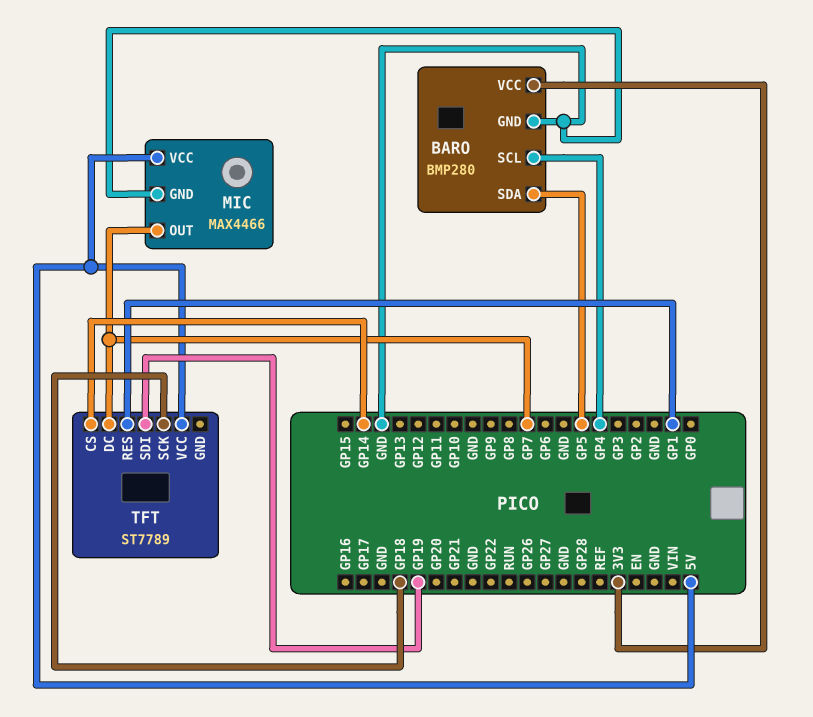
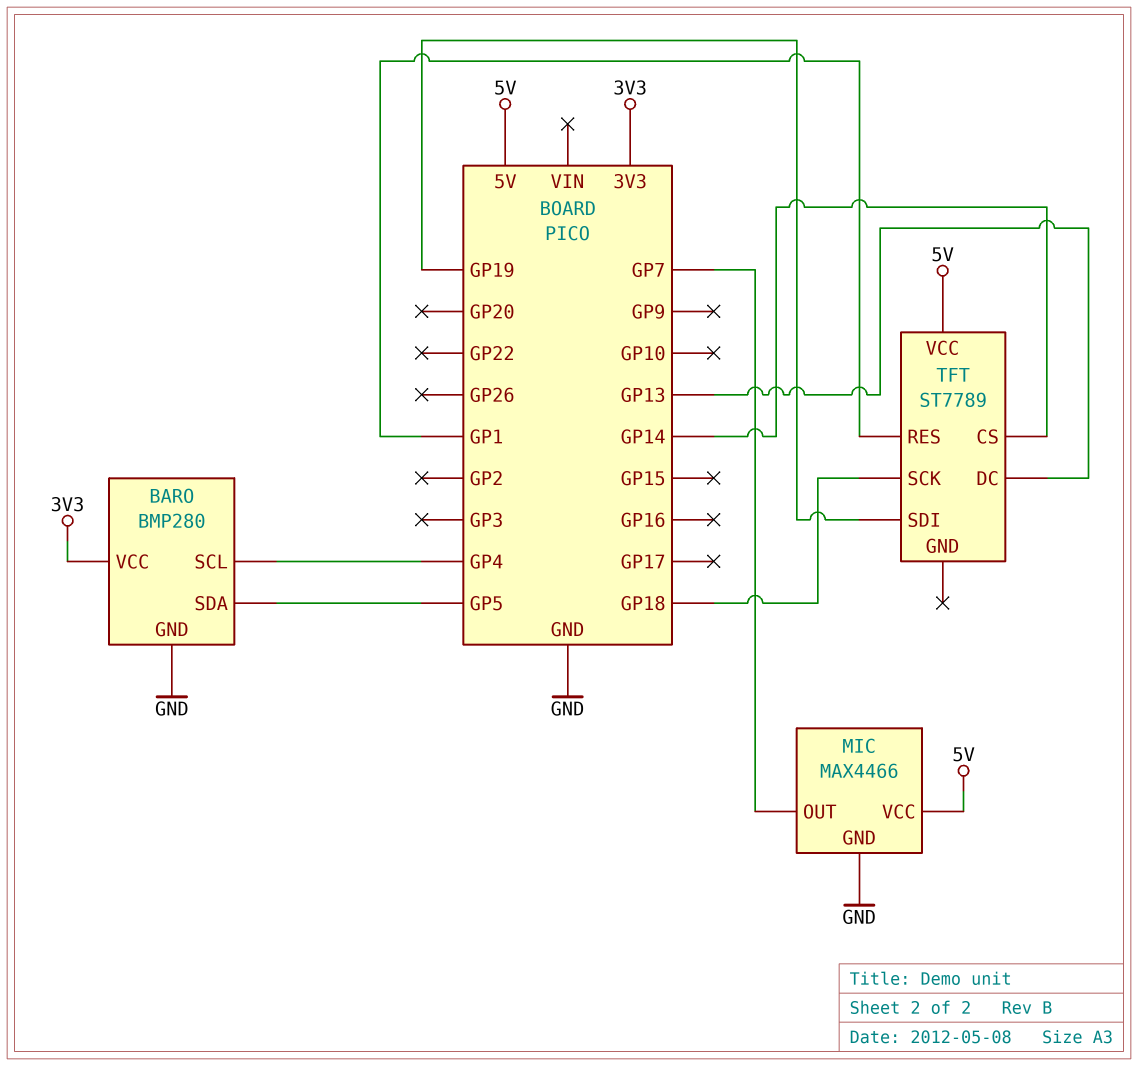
TFT pin DC: GP7 -> GP13

